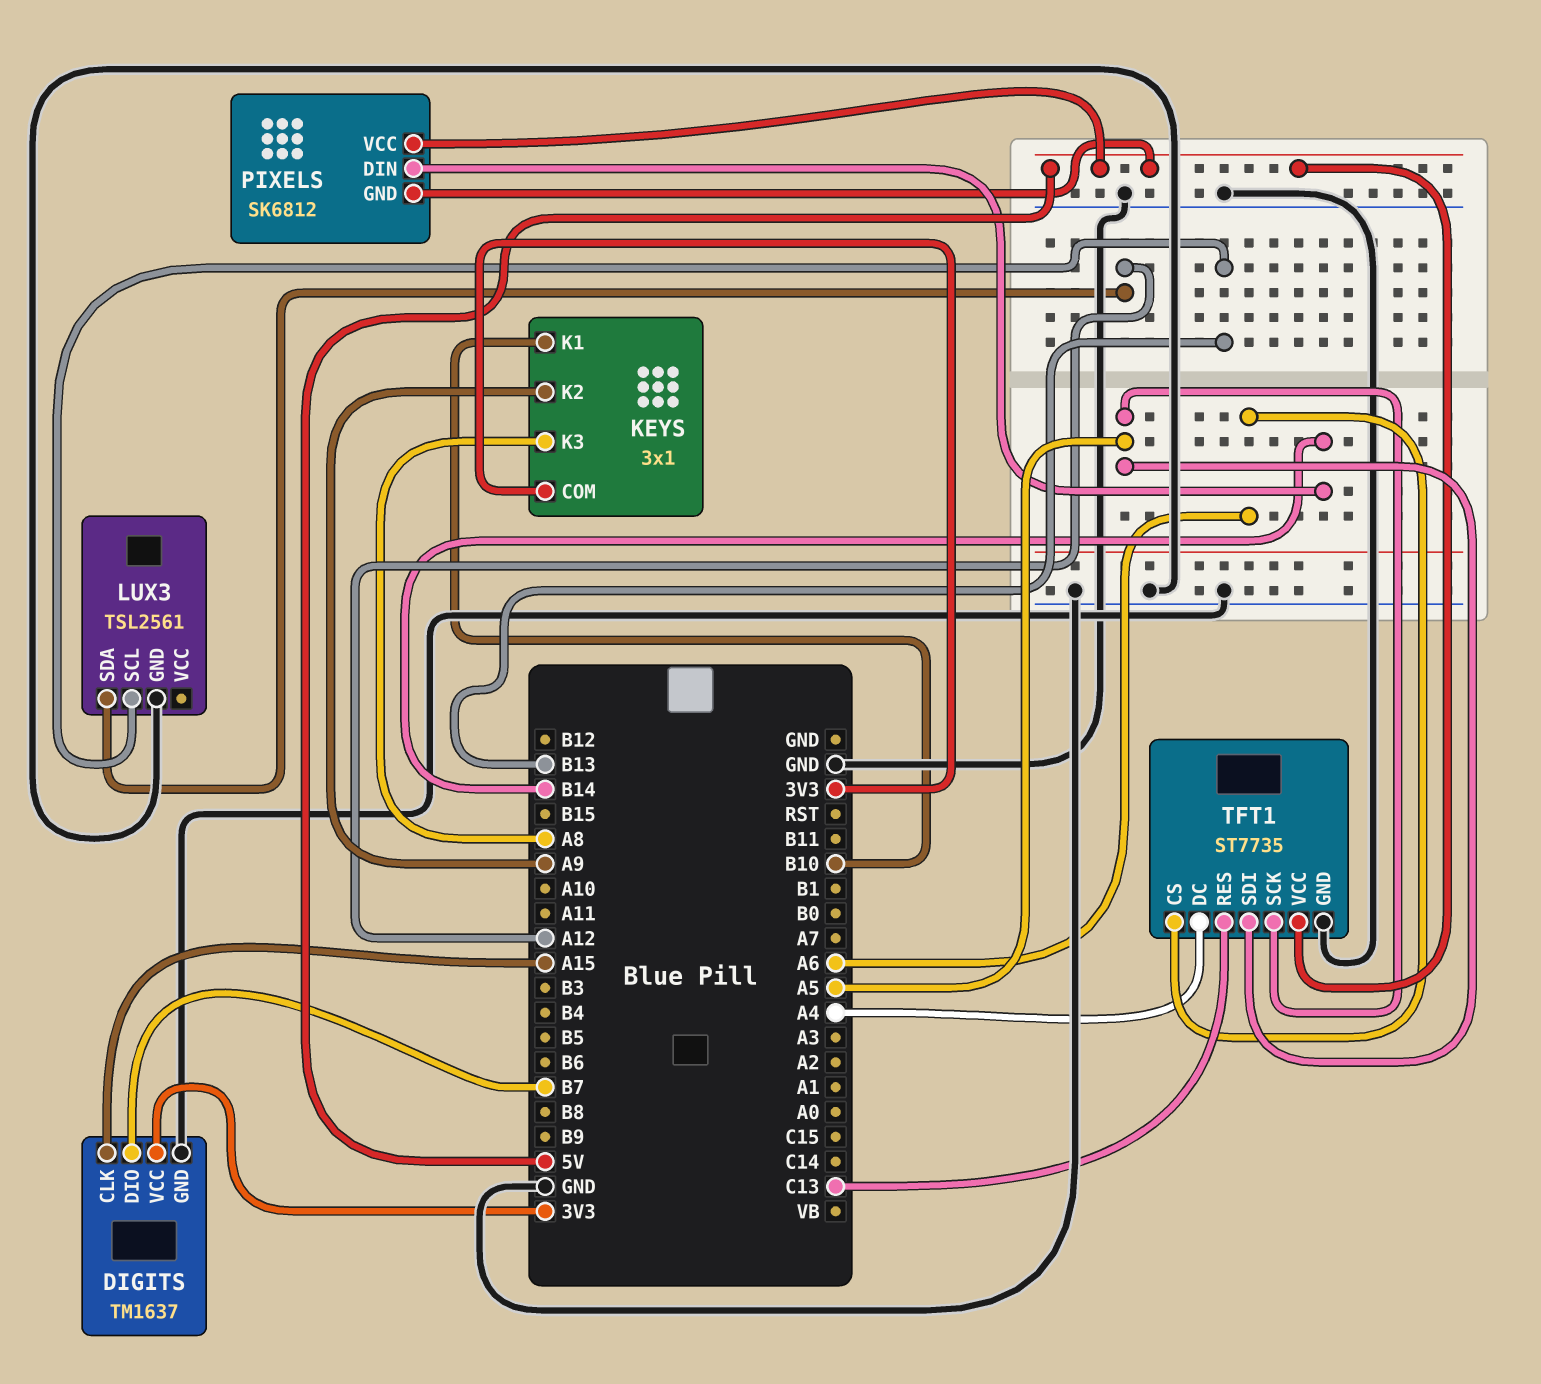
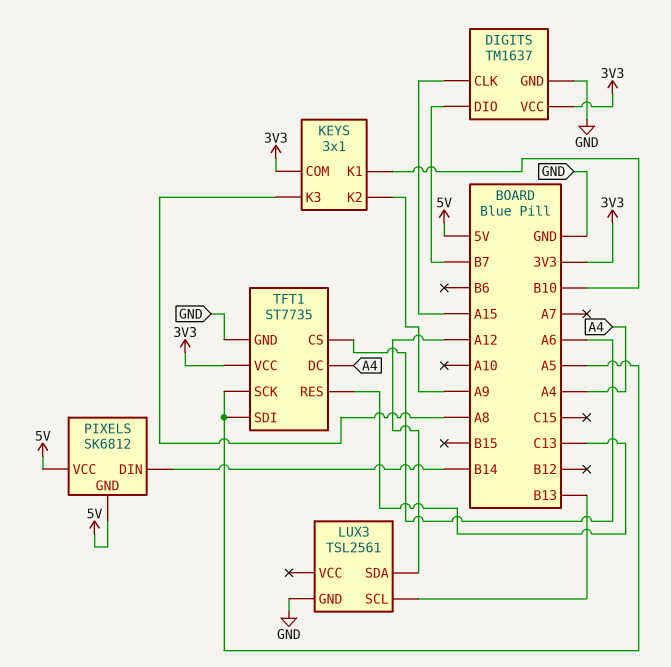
TFT1 pin VCC: 5V -> 3V3

